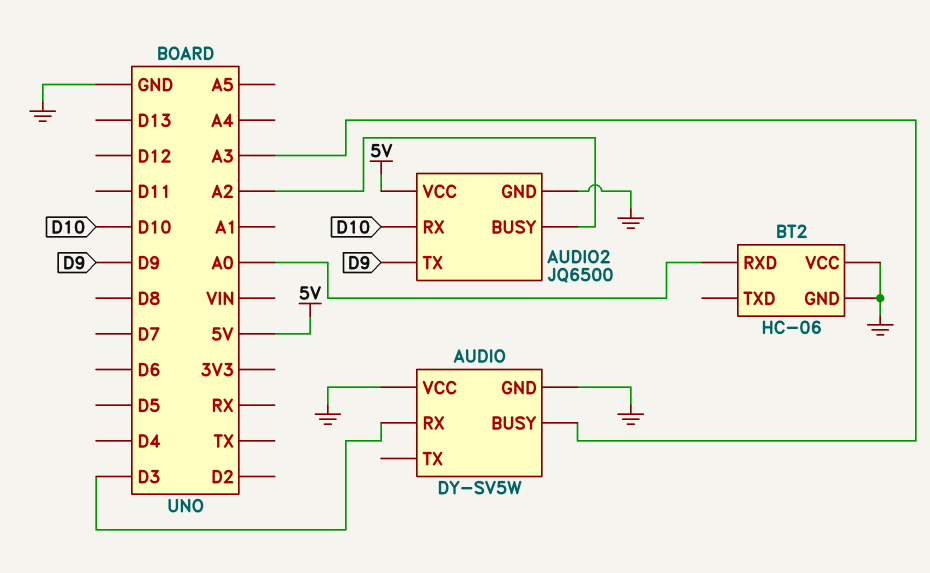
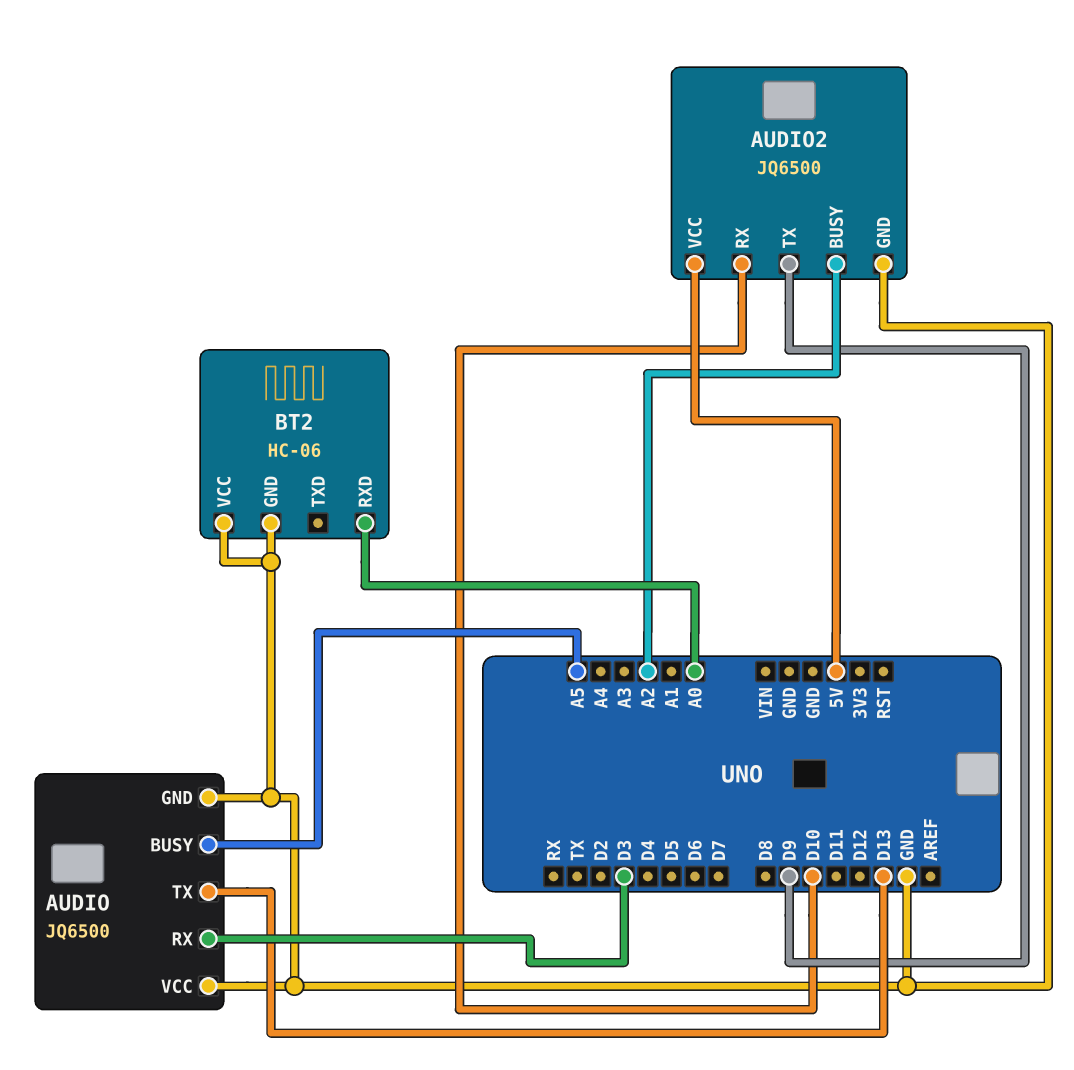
AUDIO: DY-SV5W -> JQ6500
AUDIO pin BUSY: A3 -> A5
AUDIO pin TX: none -> D13

